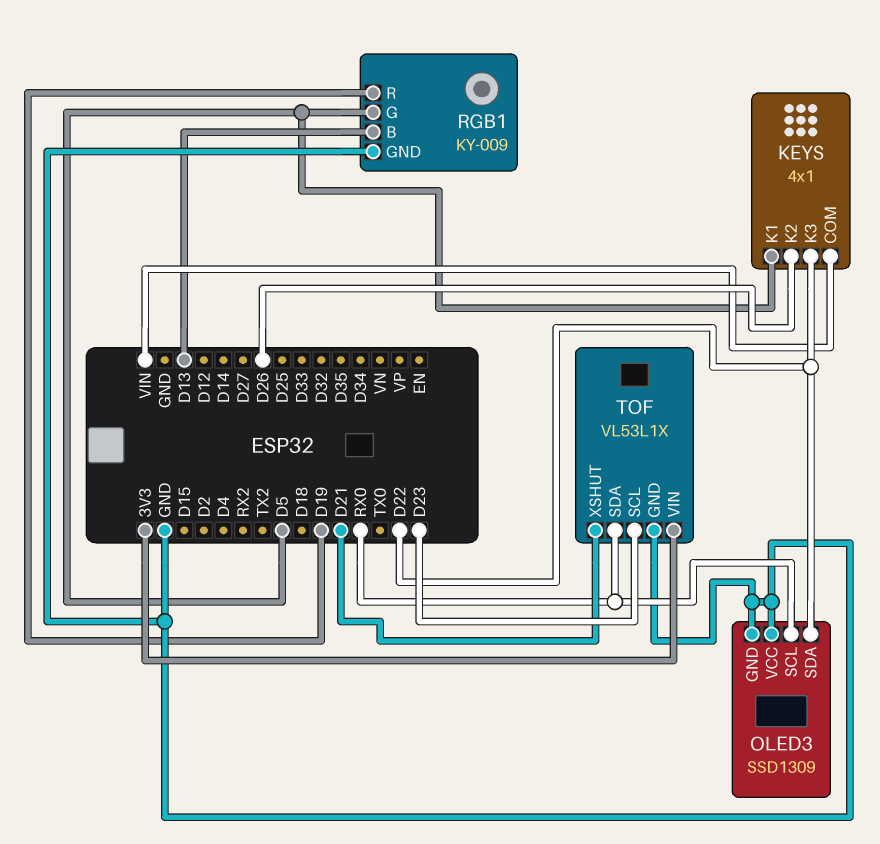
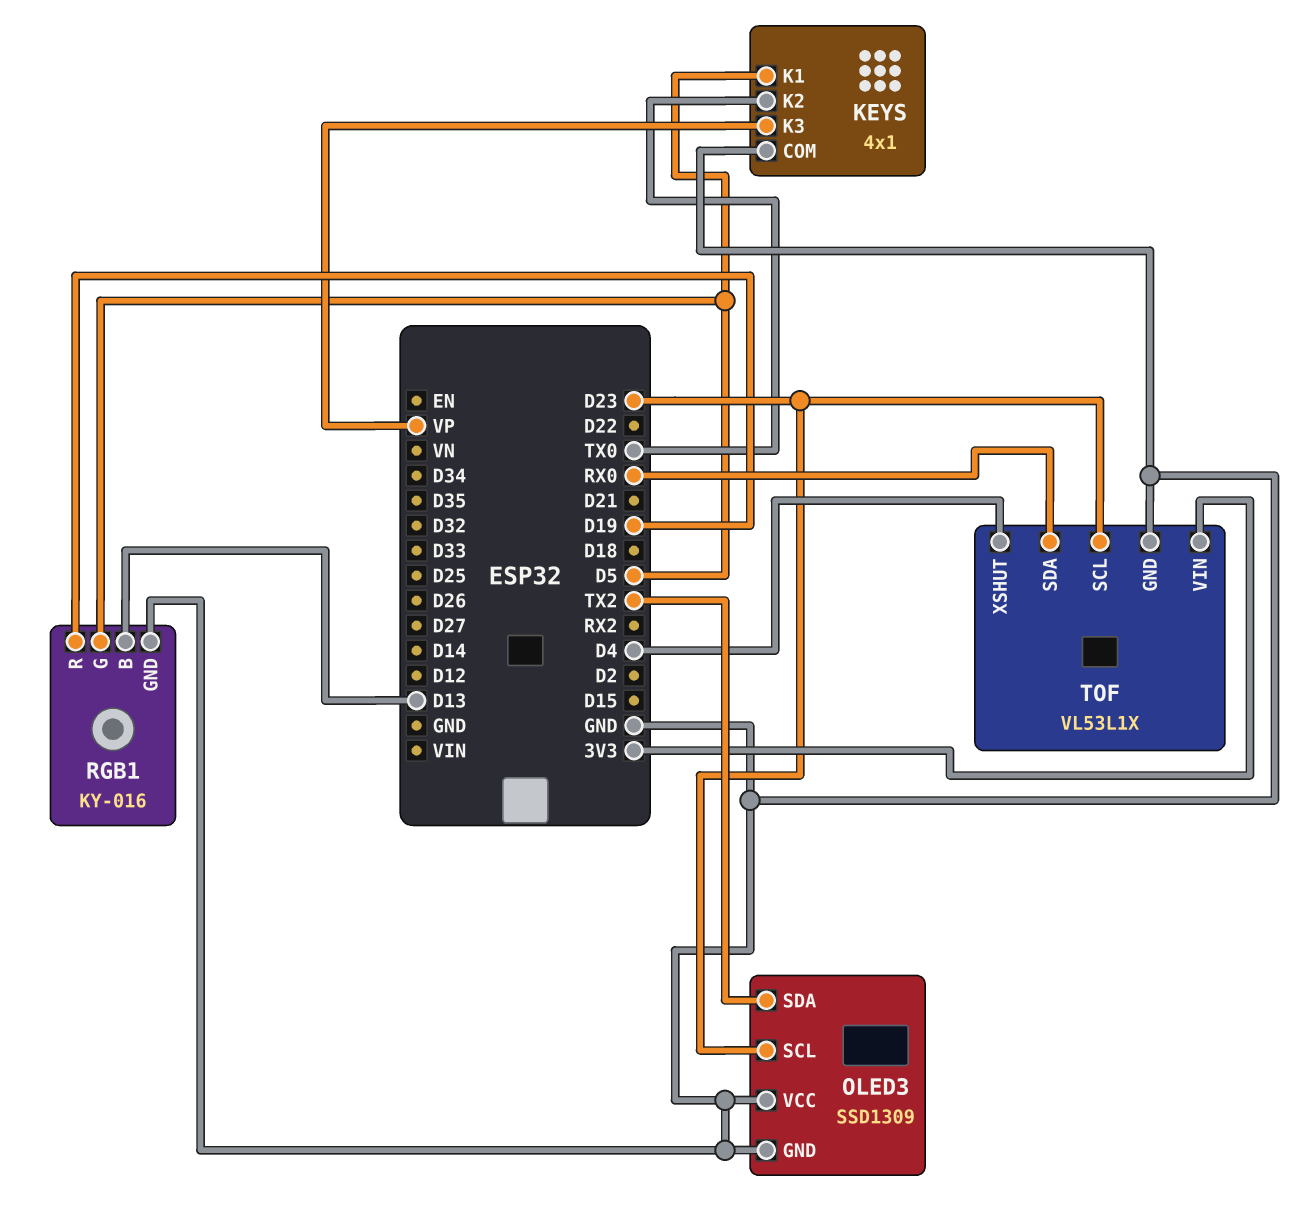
KEYS pin COM: VIN -> GND
KEYS pin K2: D26 -> TX0
KEYS pin K3: D22 -> VP
OLED3 pin SCL: RX0 -> D23
OLED3 pin SDA: D22 -> TX2
RGB1: KY-009 -> KY-016
TOF pin XSHUT: D21 -> D4

